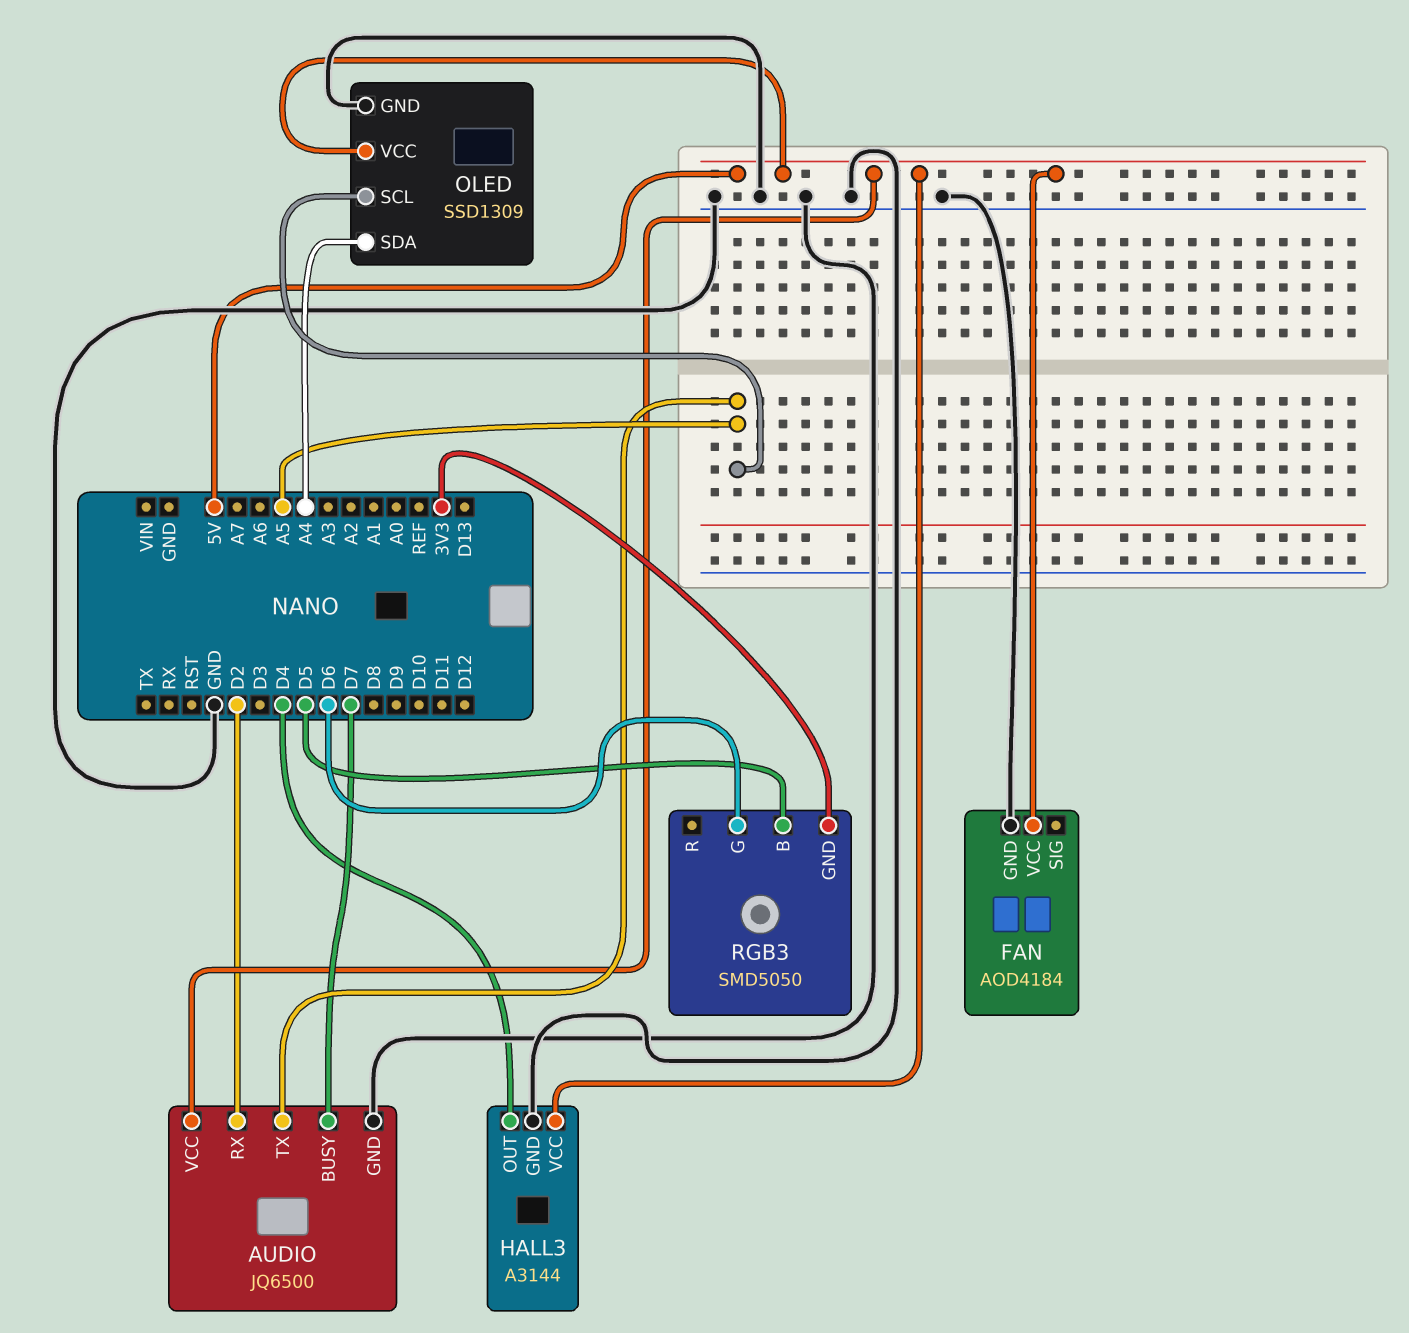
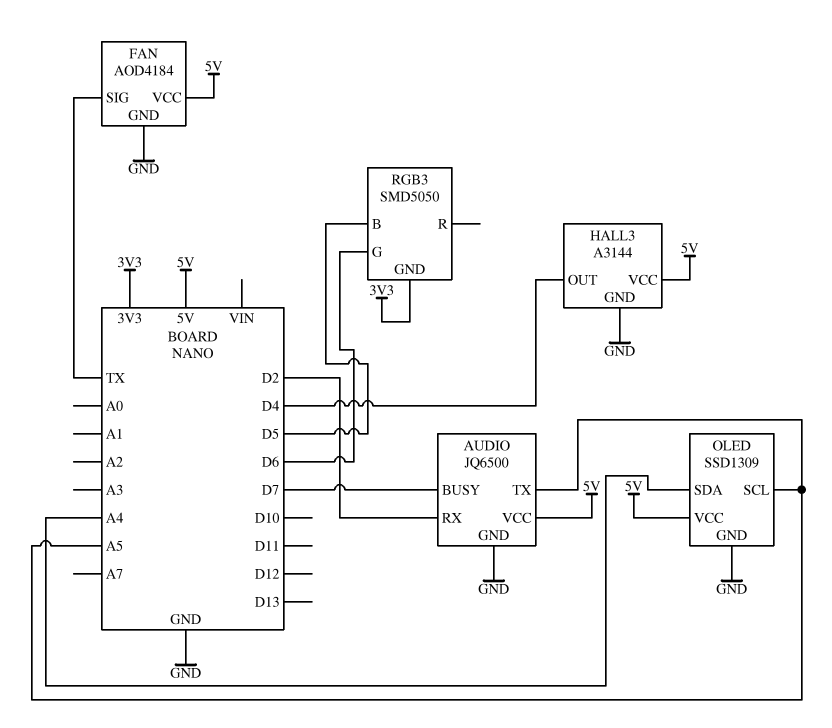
FAN pin SIG: none -> TX

